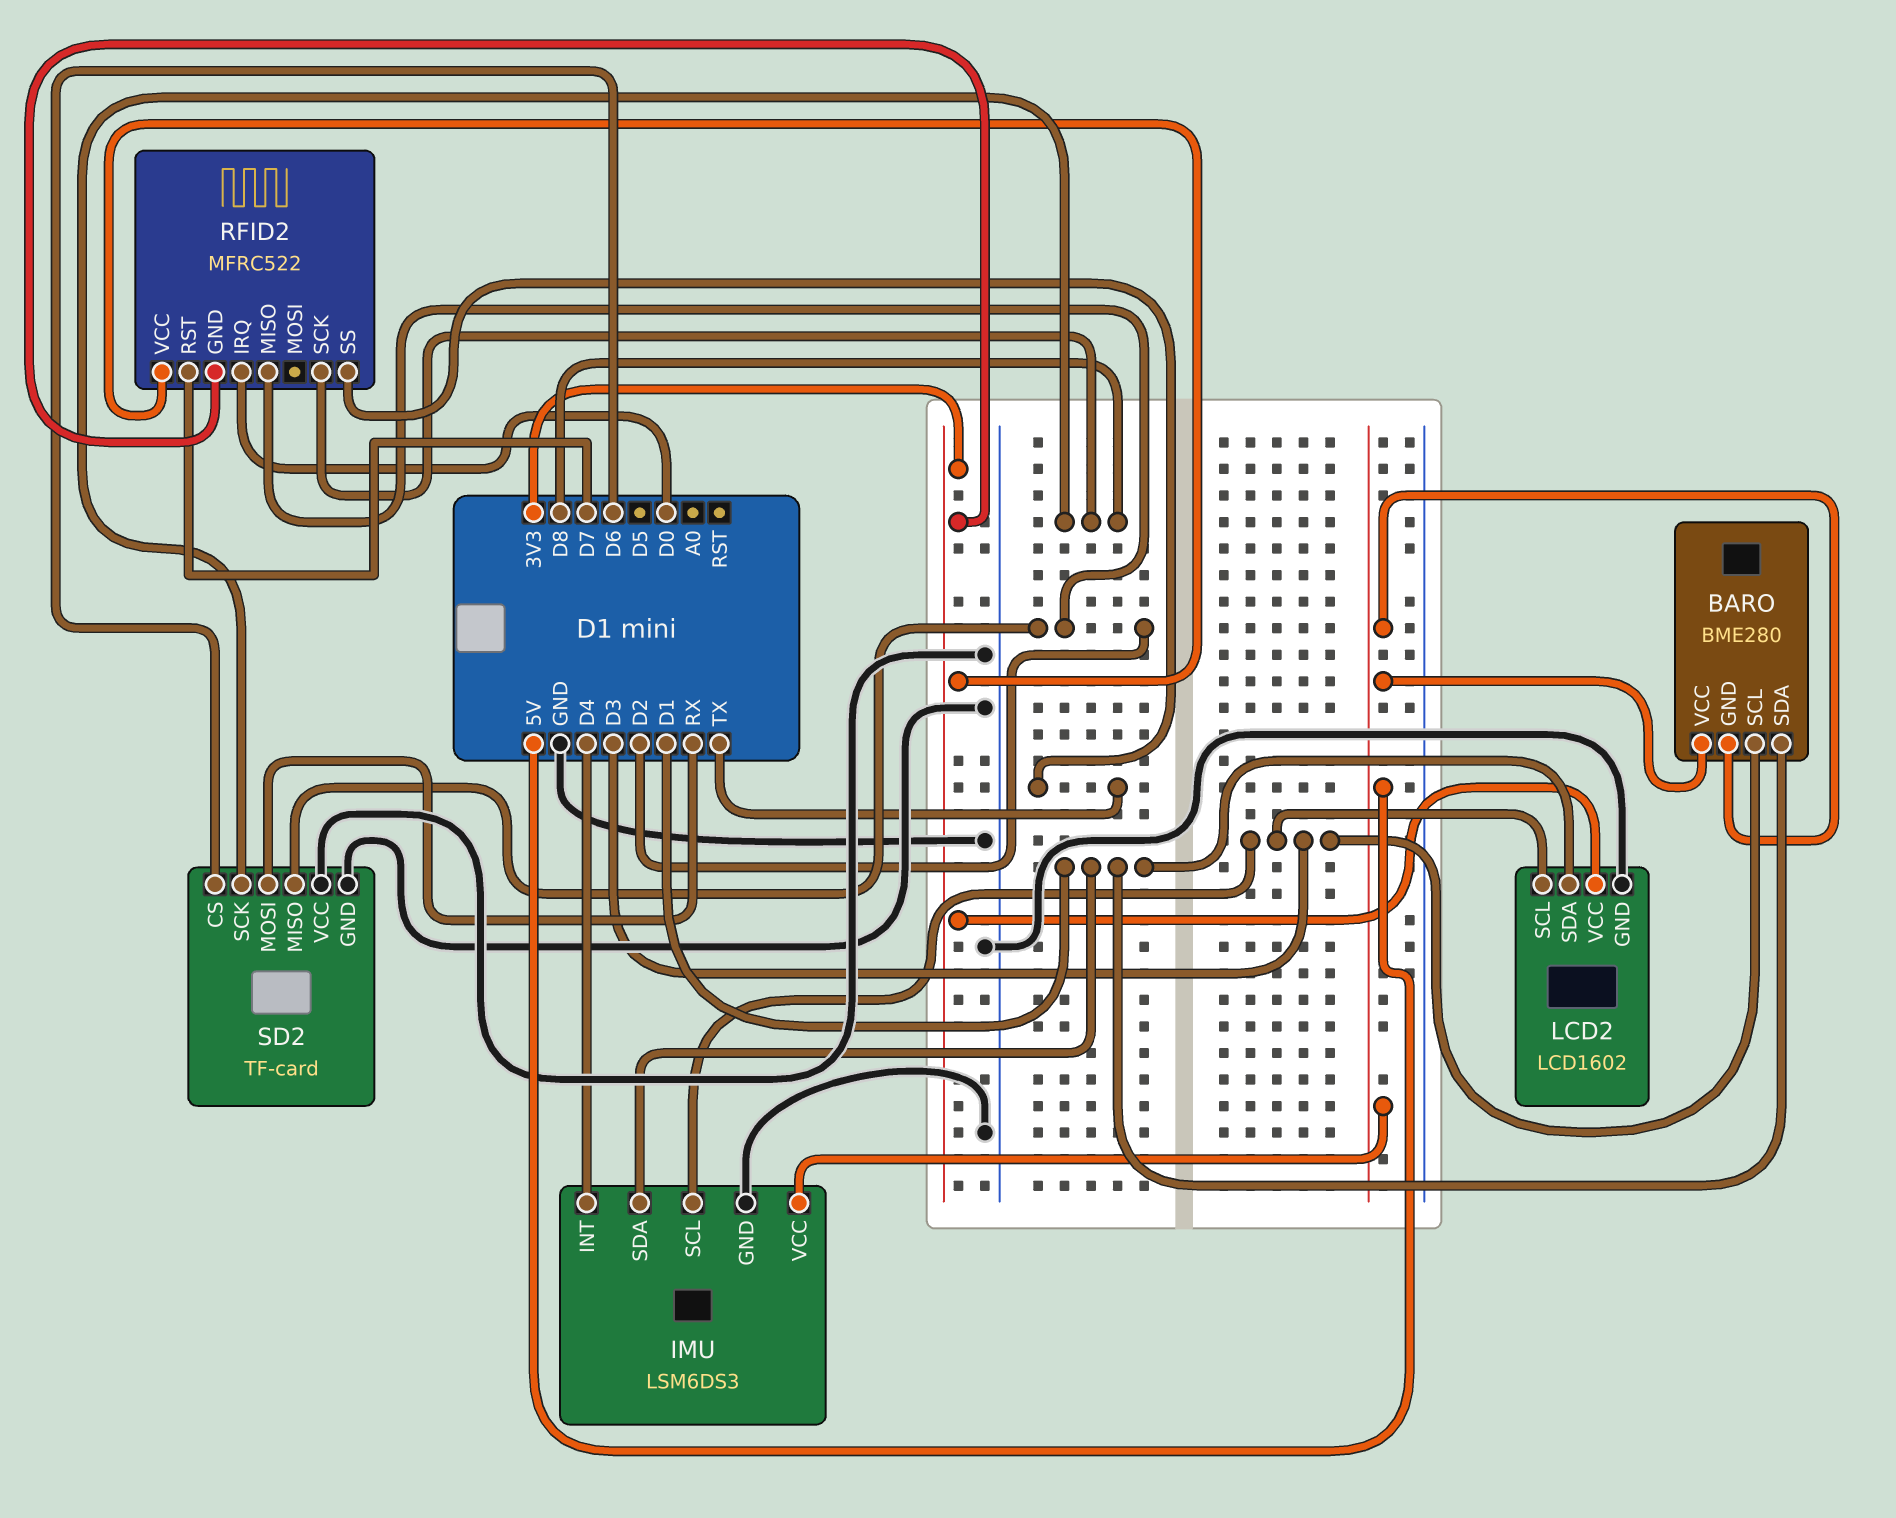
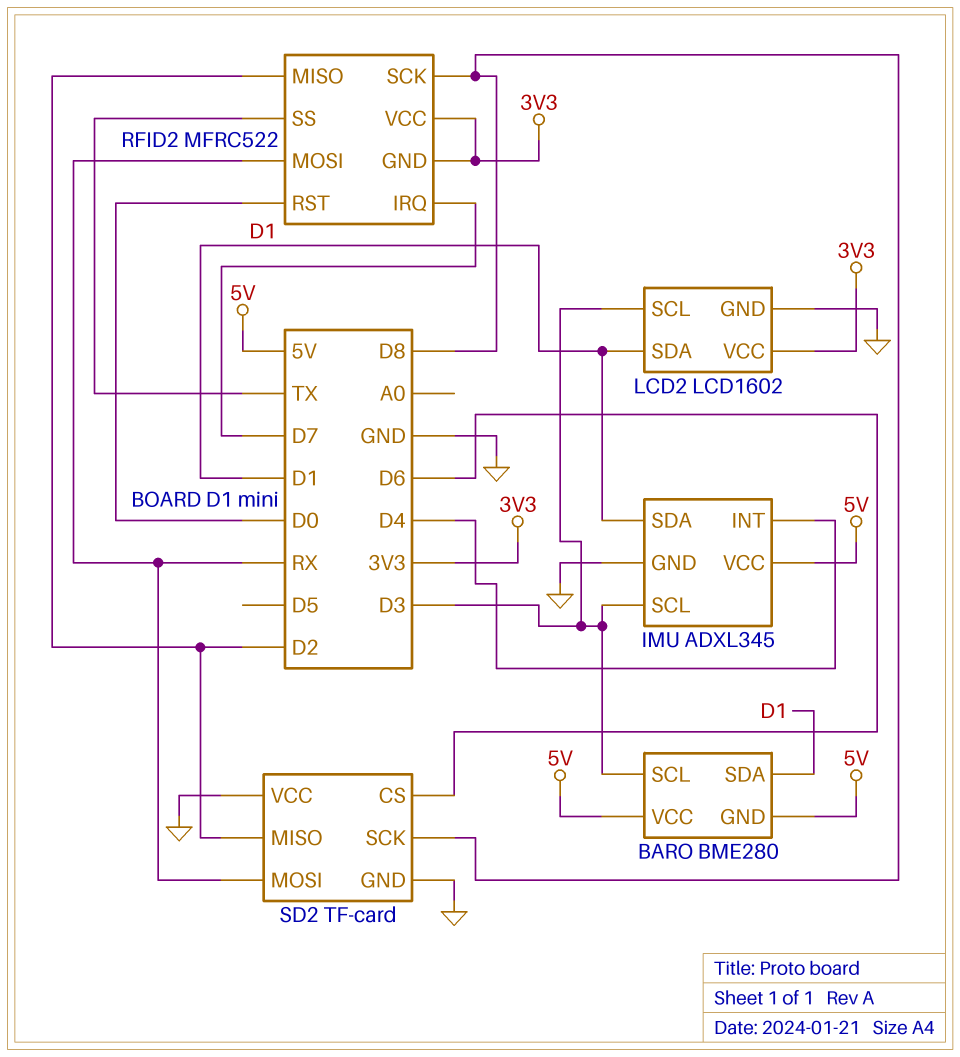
IMU: LSM6DS3 -> ADXL345
RFID2 pin IRQ: D0 -> D7
RFID2 pin MOSI: none -> RX
RFID2 pin RST: D7 -> D0

